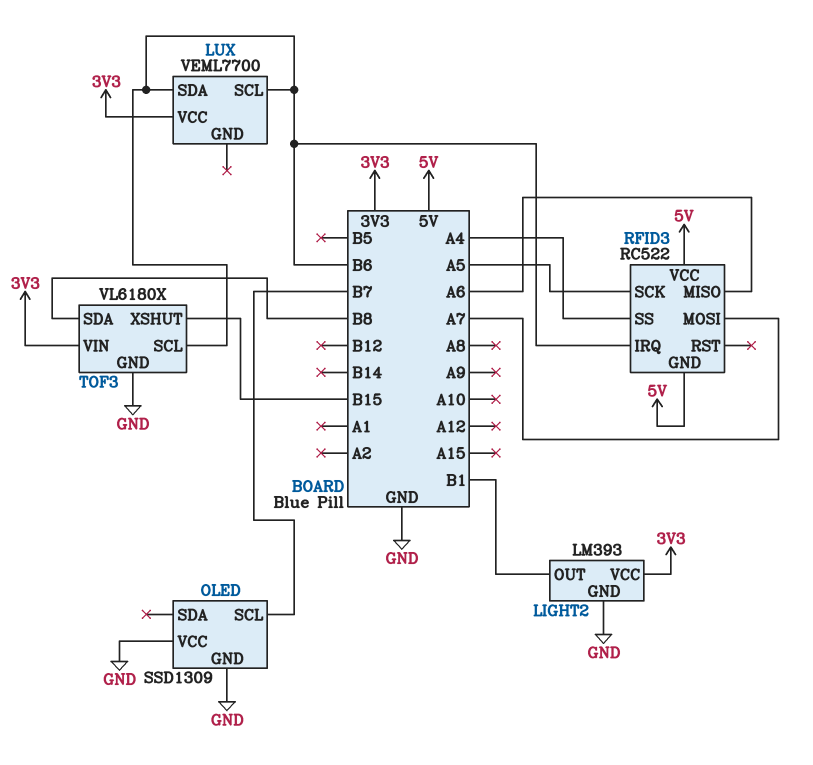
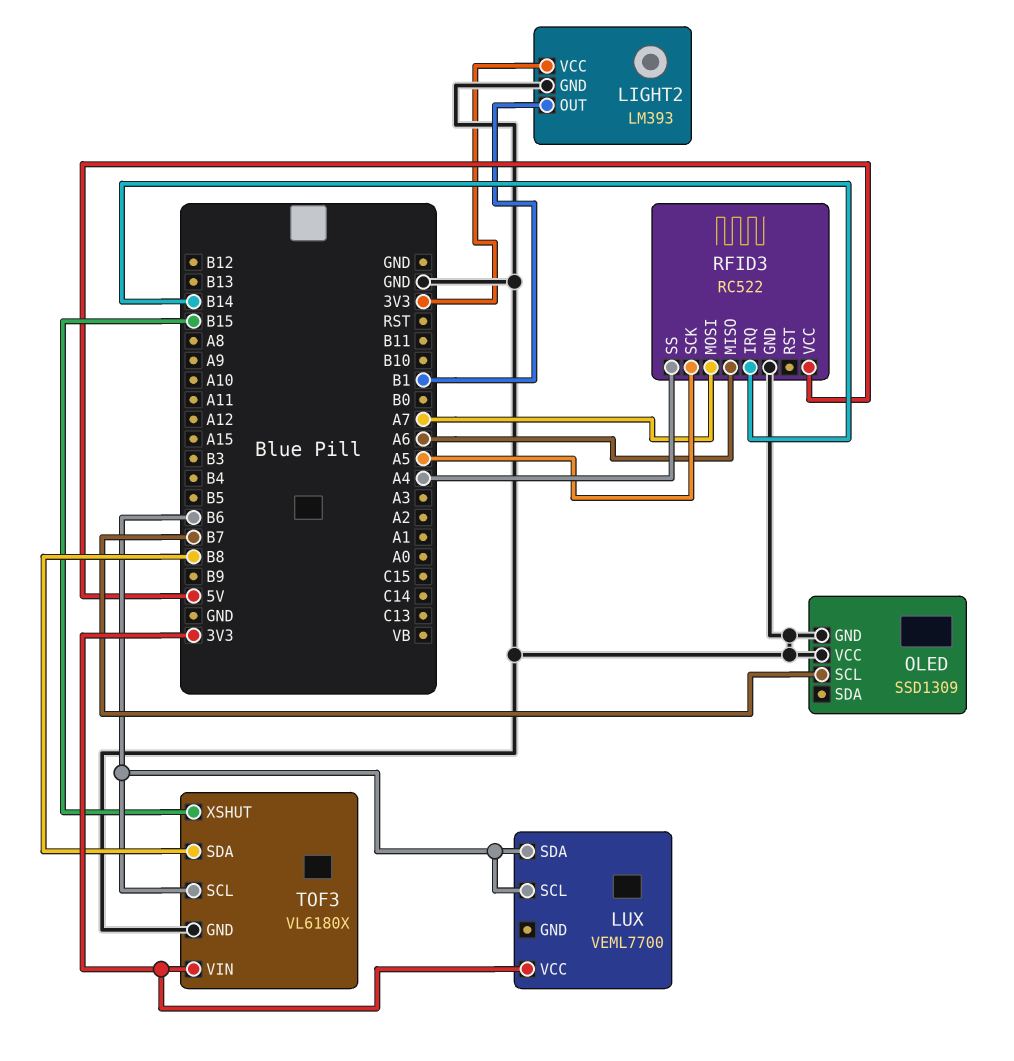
RFID3 pin GND: 5V -> GND
RFID3 pin IRQ: B6 -> B14

